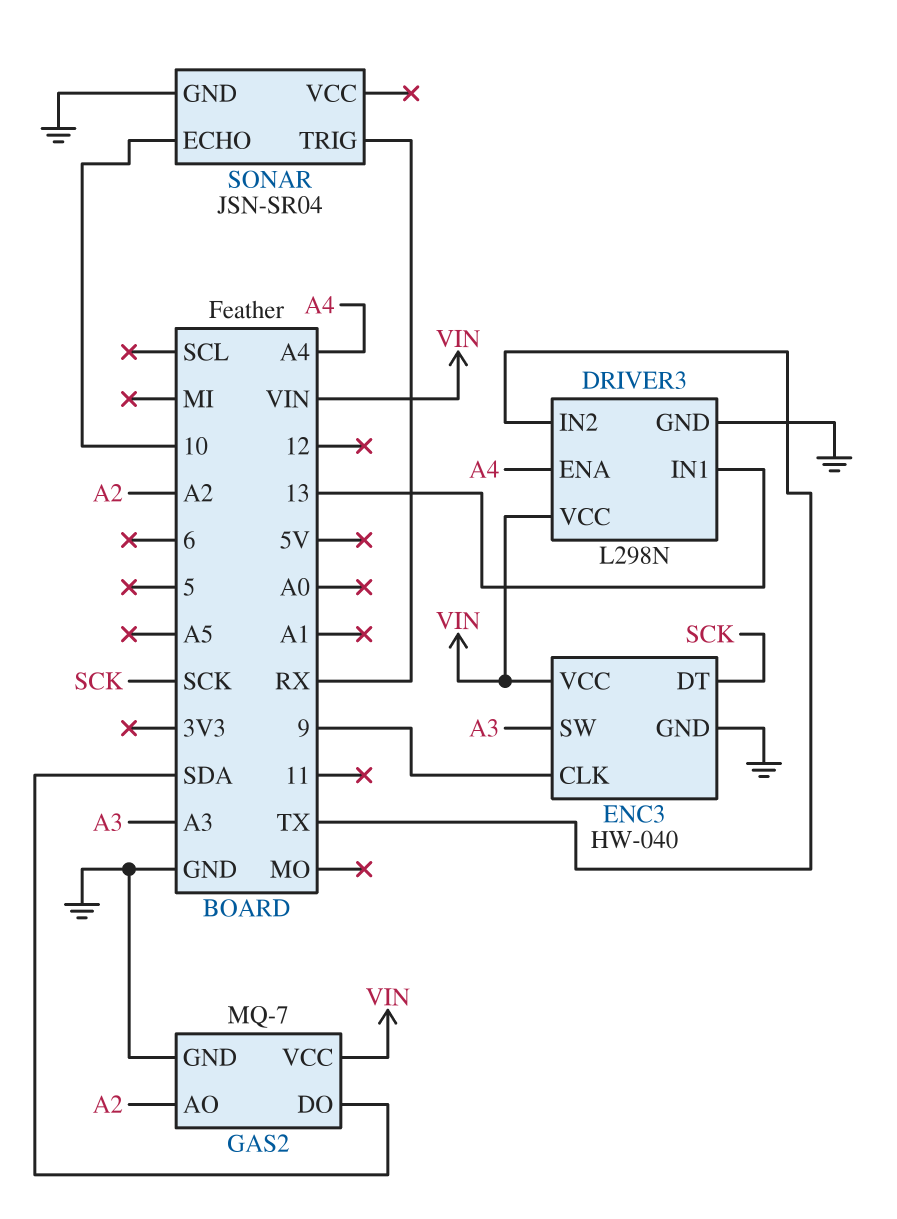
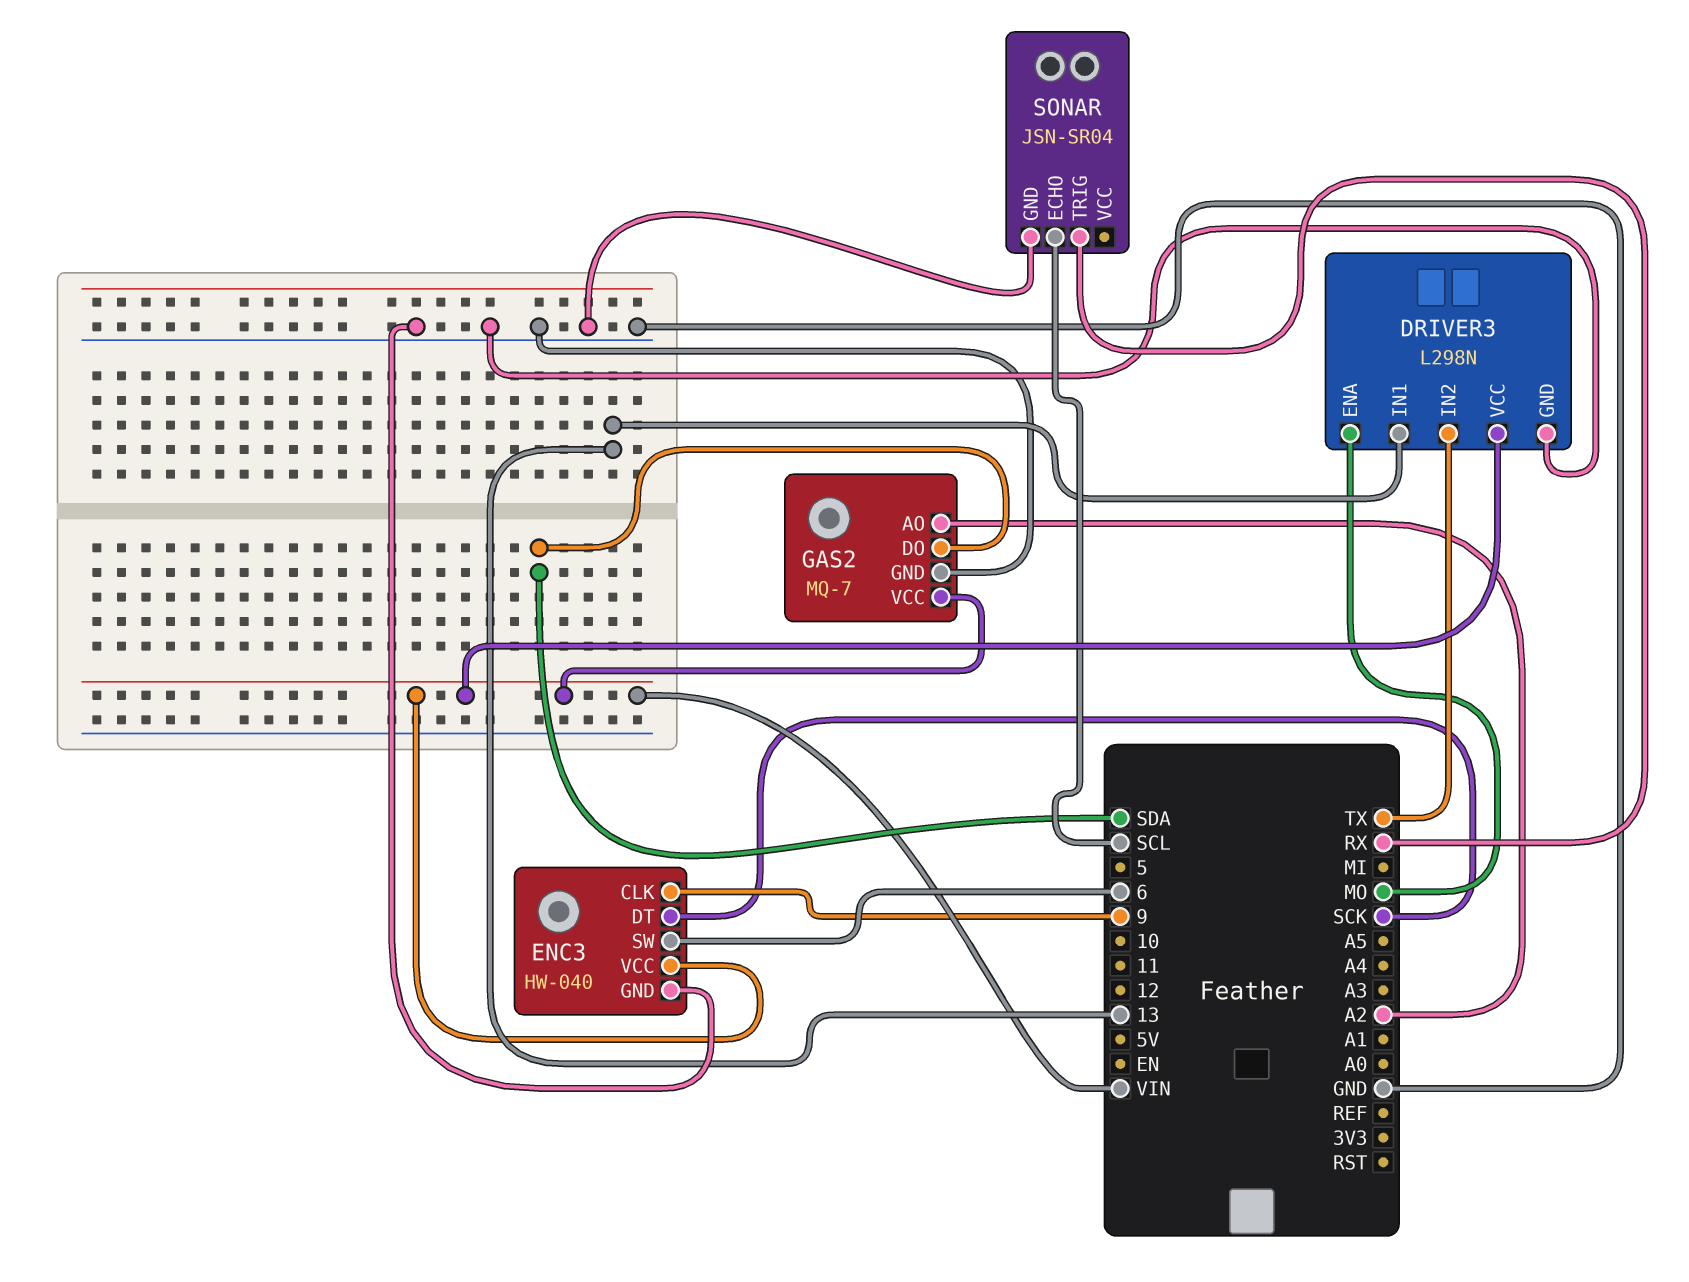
DRIVER3 pin ENA: A4 -> MO
ENC3 pin SW: A3 -> 6
SONAR pin ECHO: 10 -> SCL

